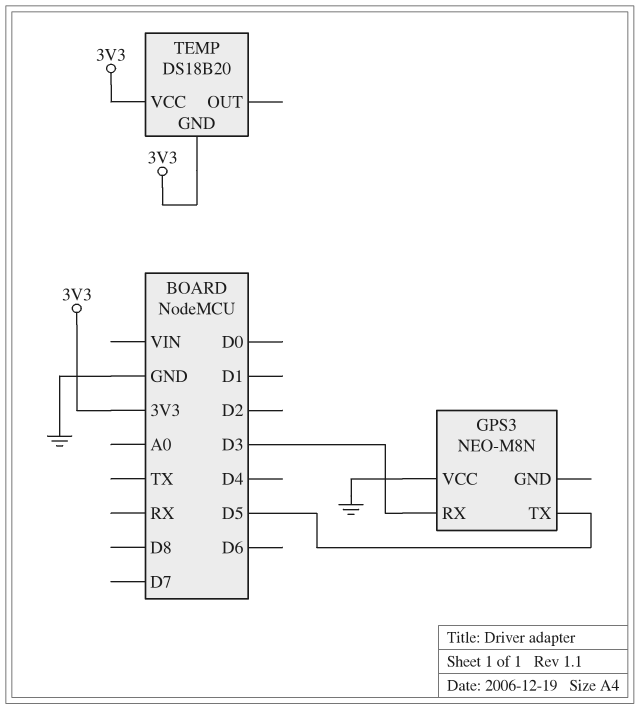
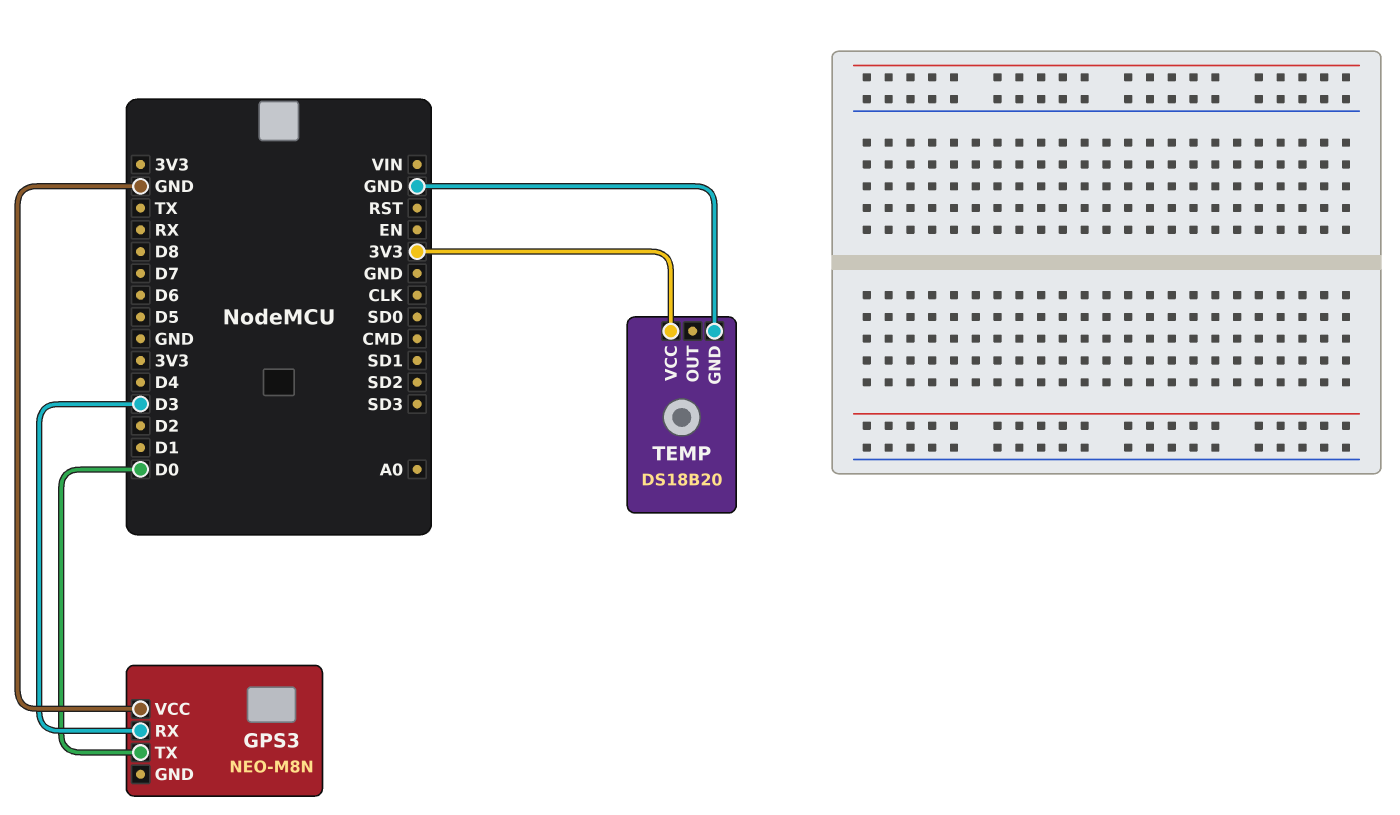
GPS3 pin TX: D5 -> D0
TEMP pin GND: 3V3 -> GND

